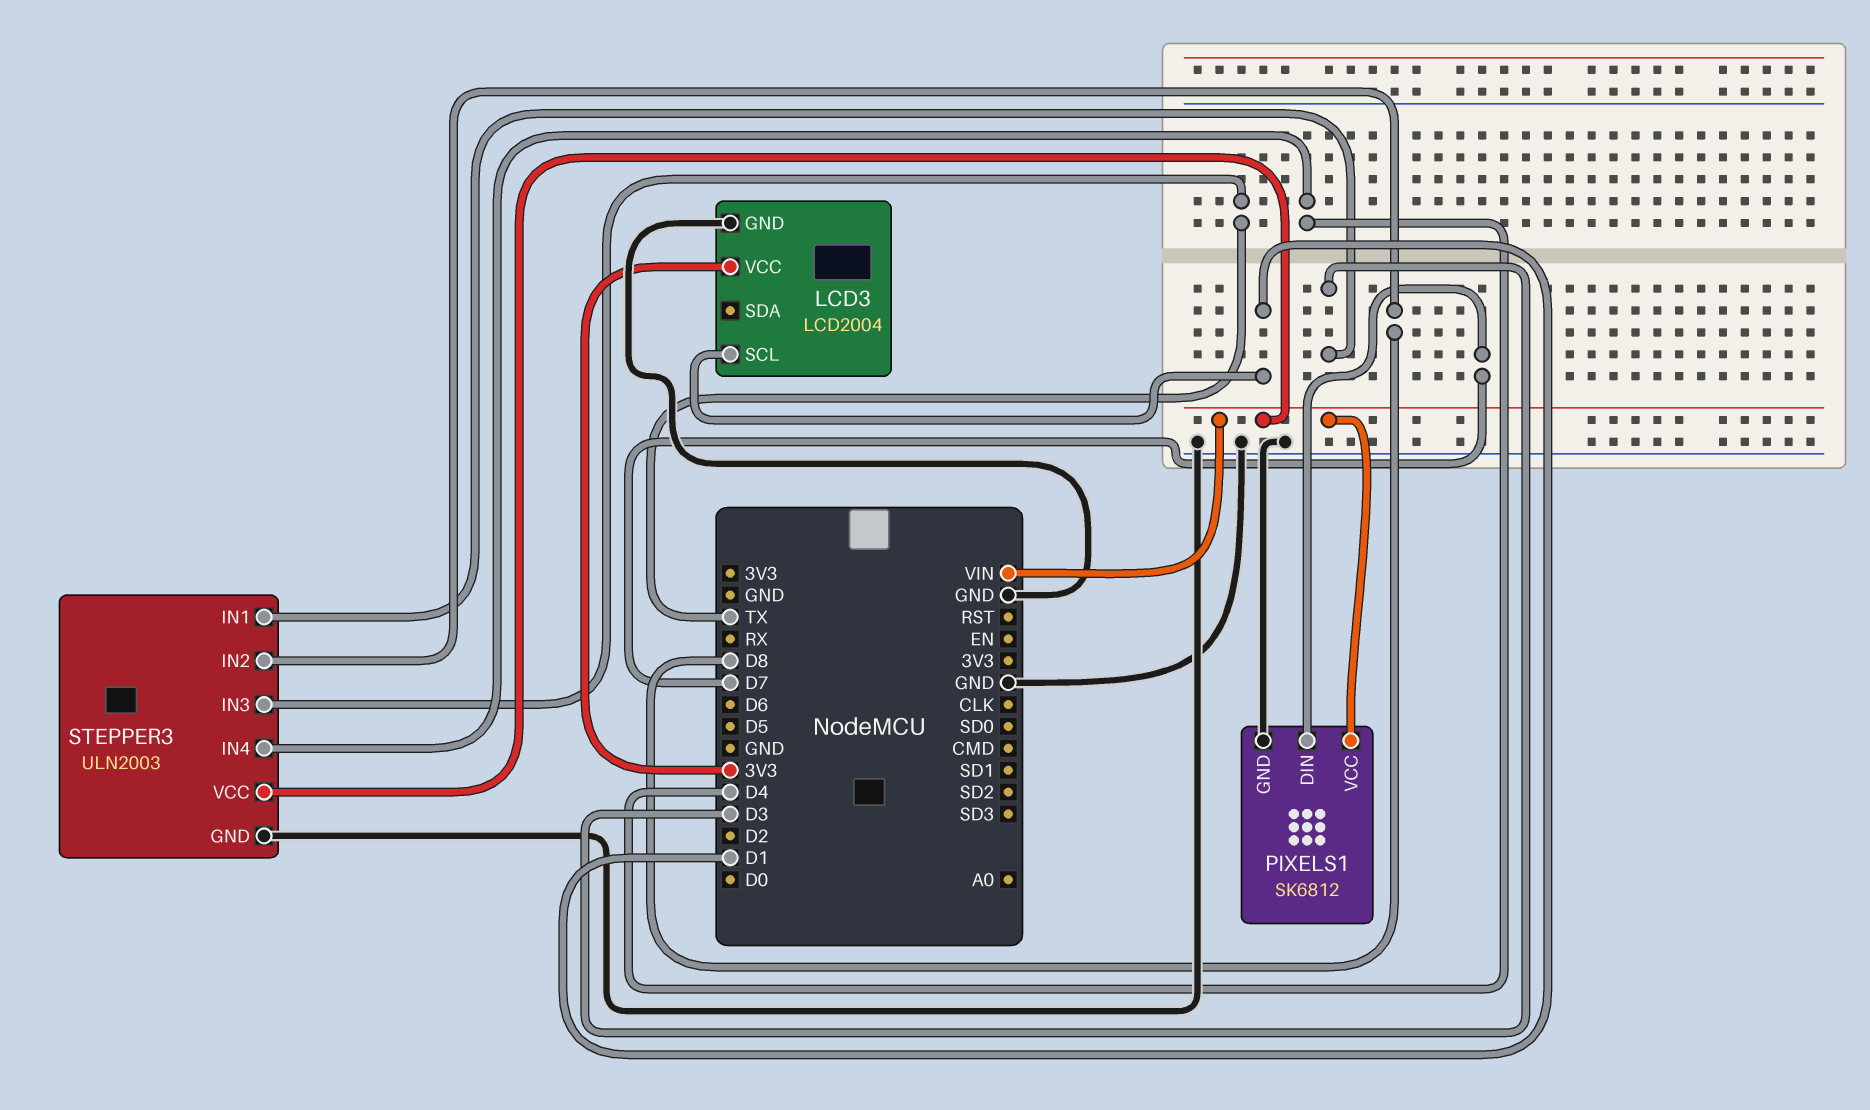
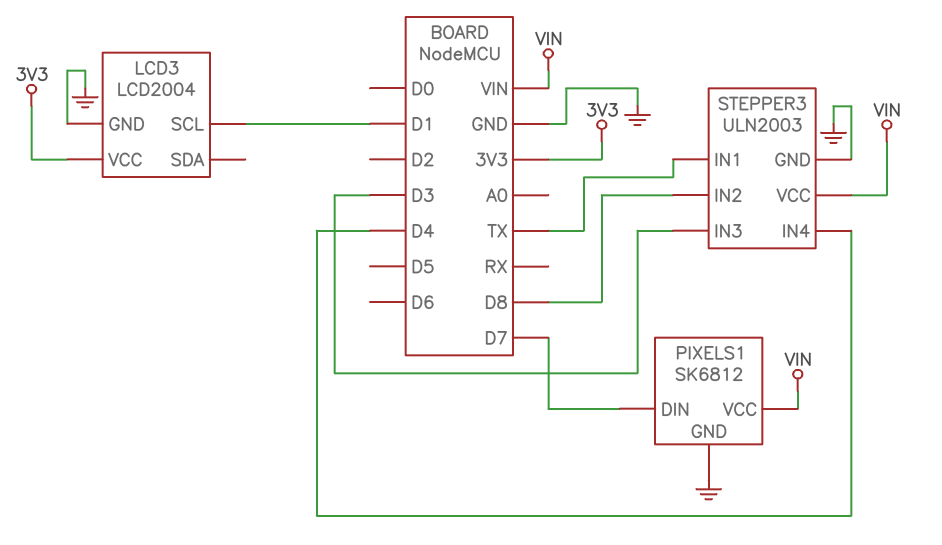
STEPPER3 pin IN1: D3 -> TX
STEPPER3 pin IN3: TX -> D3

